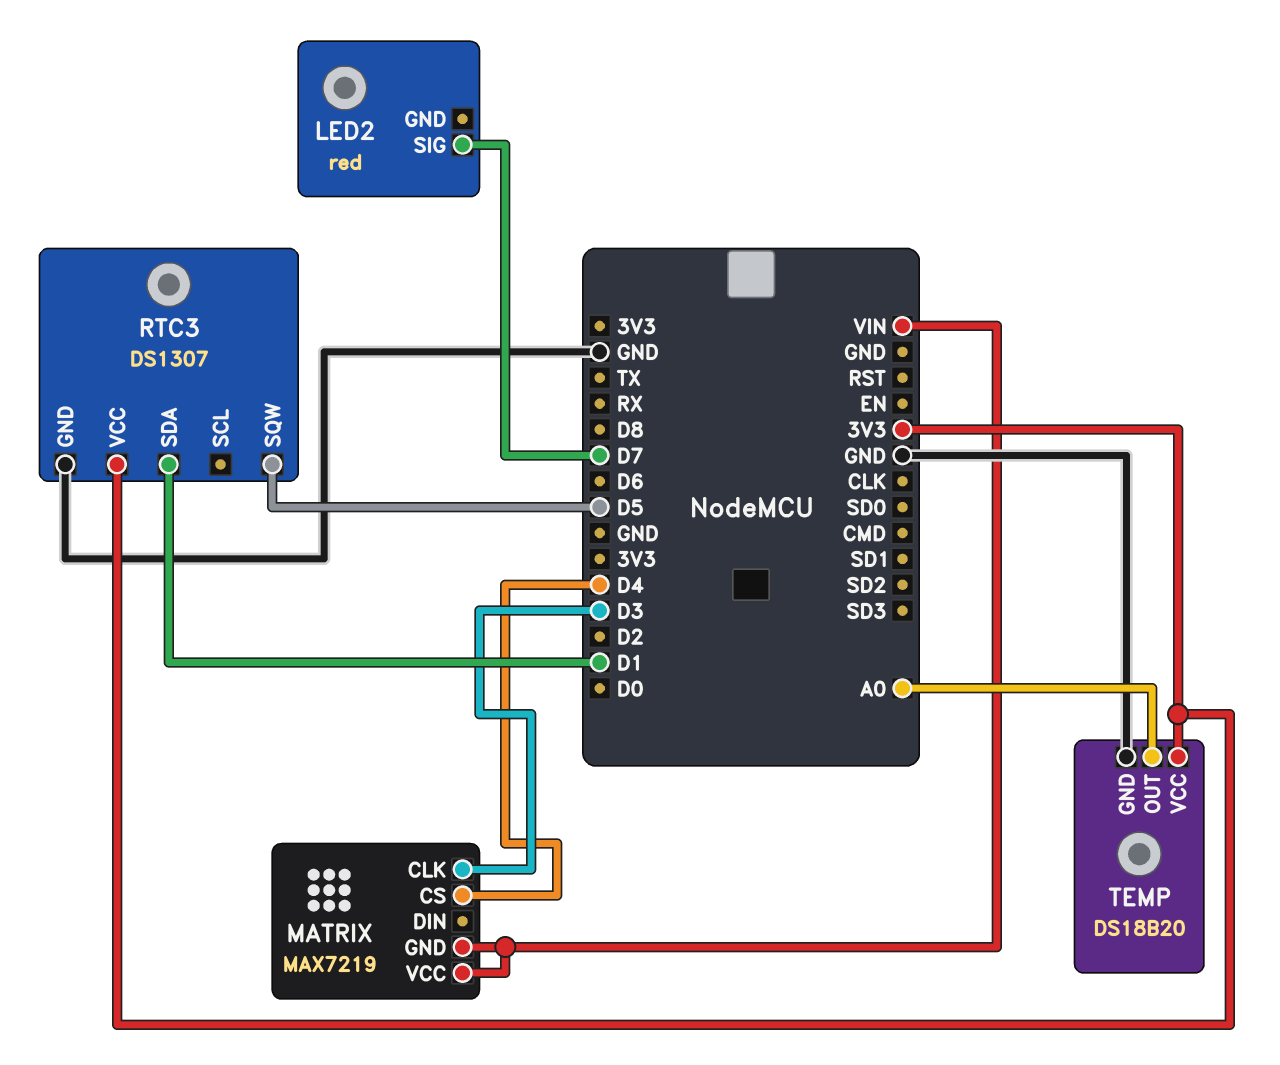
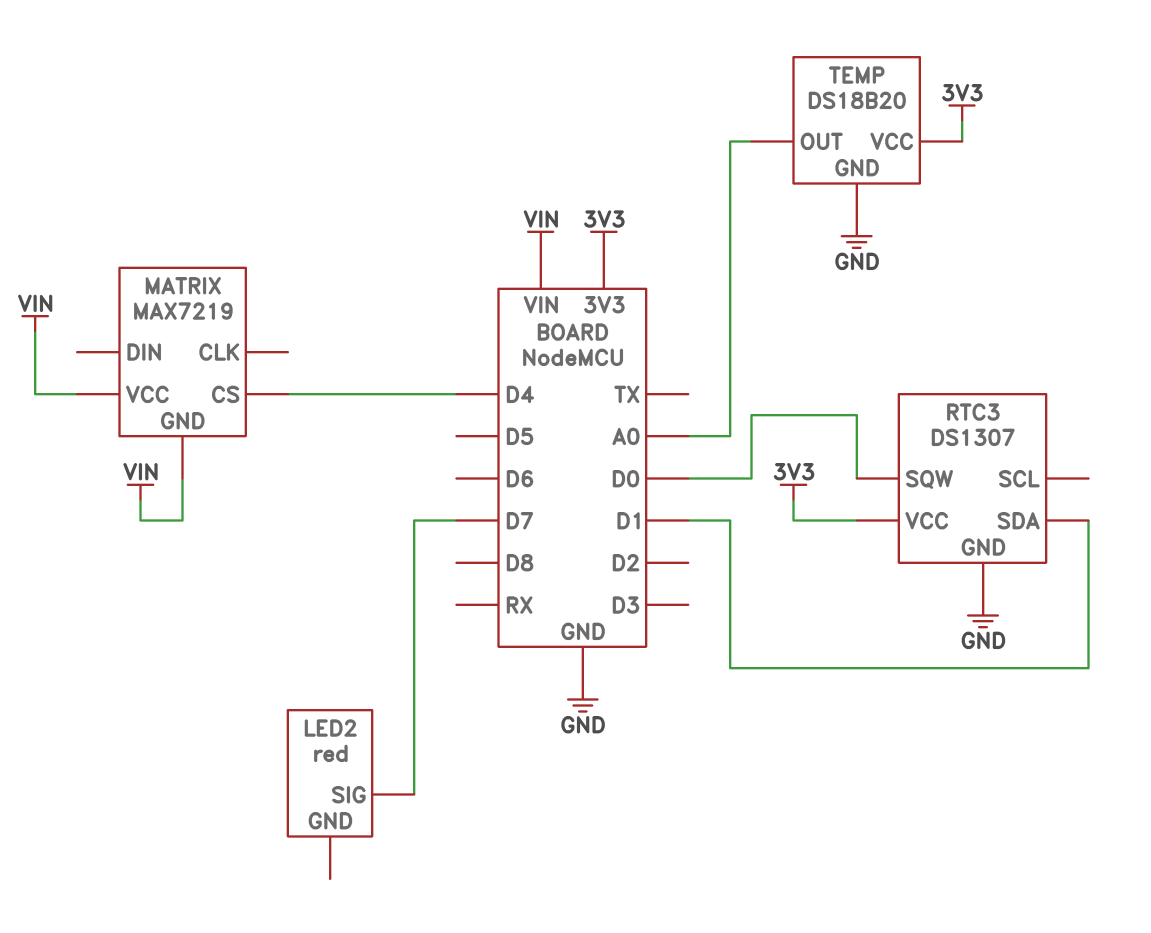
MATRIX pin CLK: D3 -> none
RTC3 pin SQW: D5 -> D0

